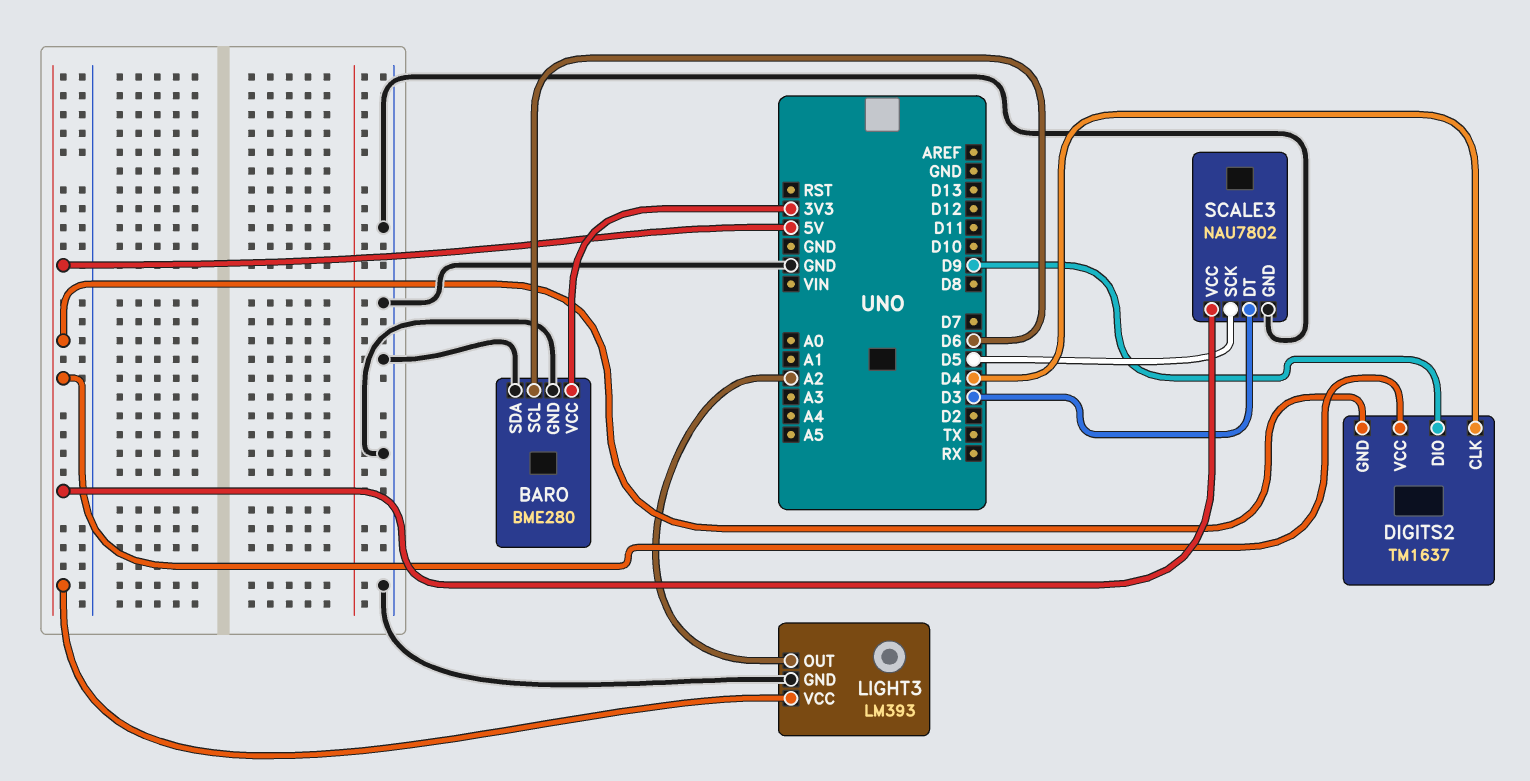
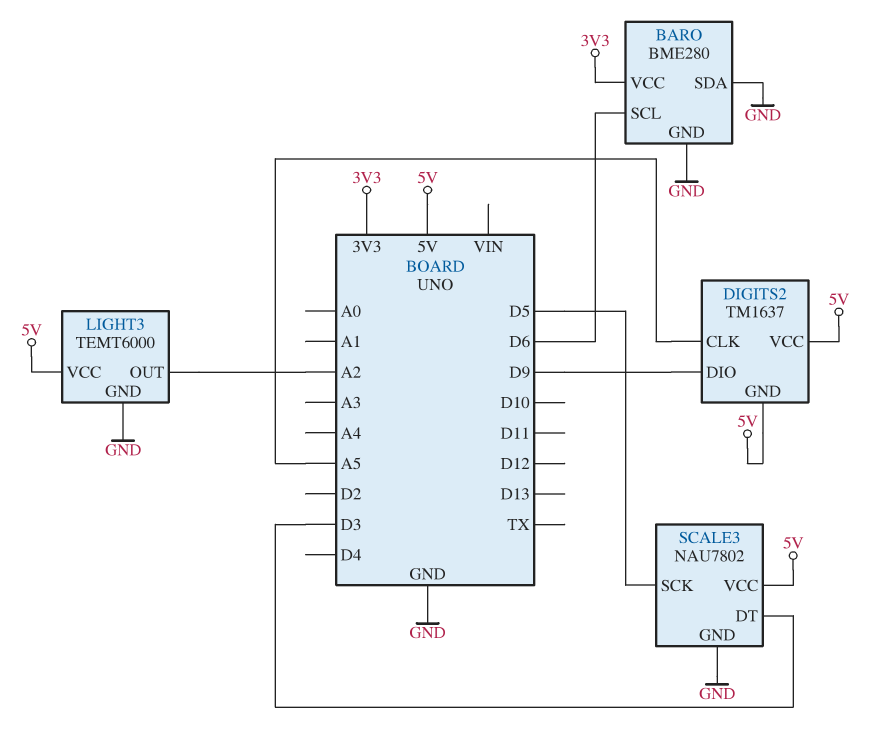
DIGITS2 pin CLK: D4 -> A5
LIGHT3: LM393 -> TEMT6000

